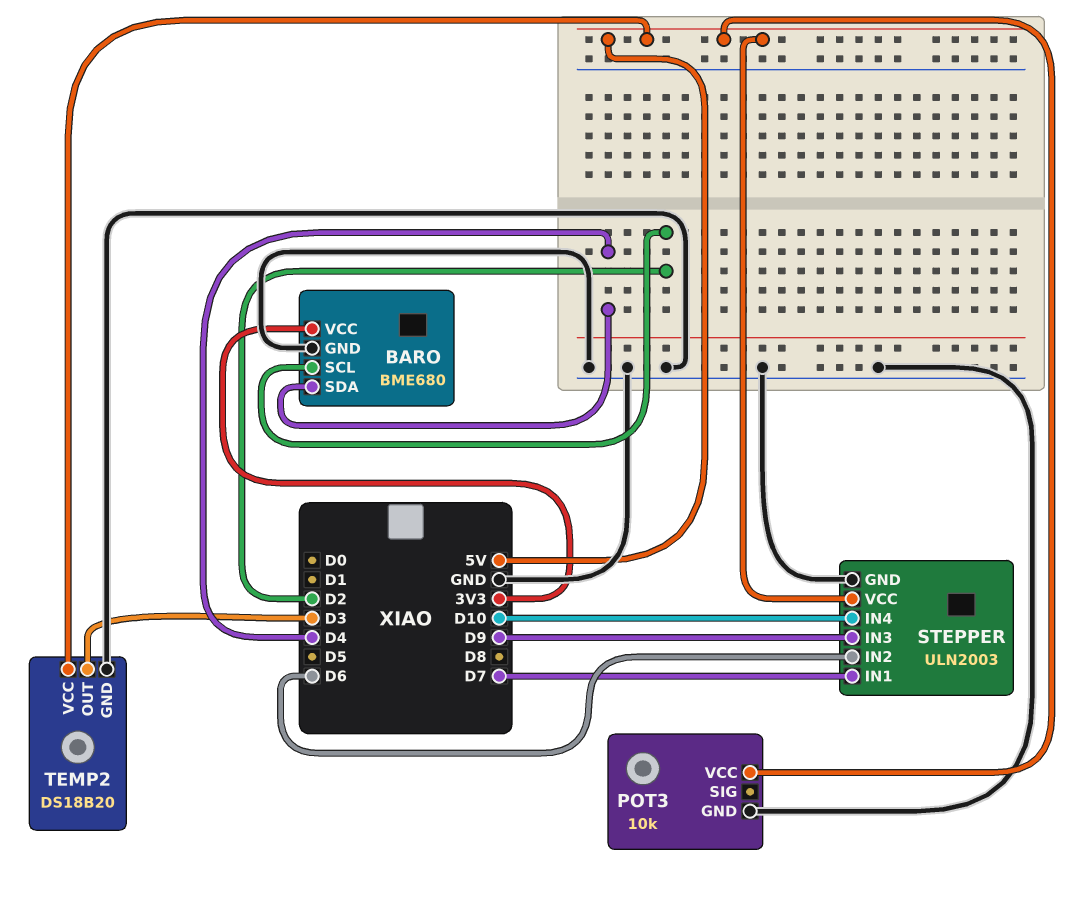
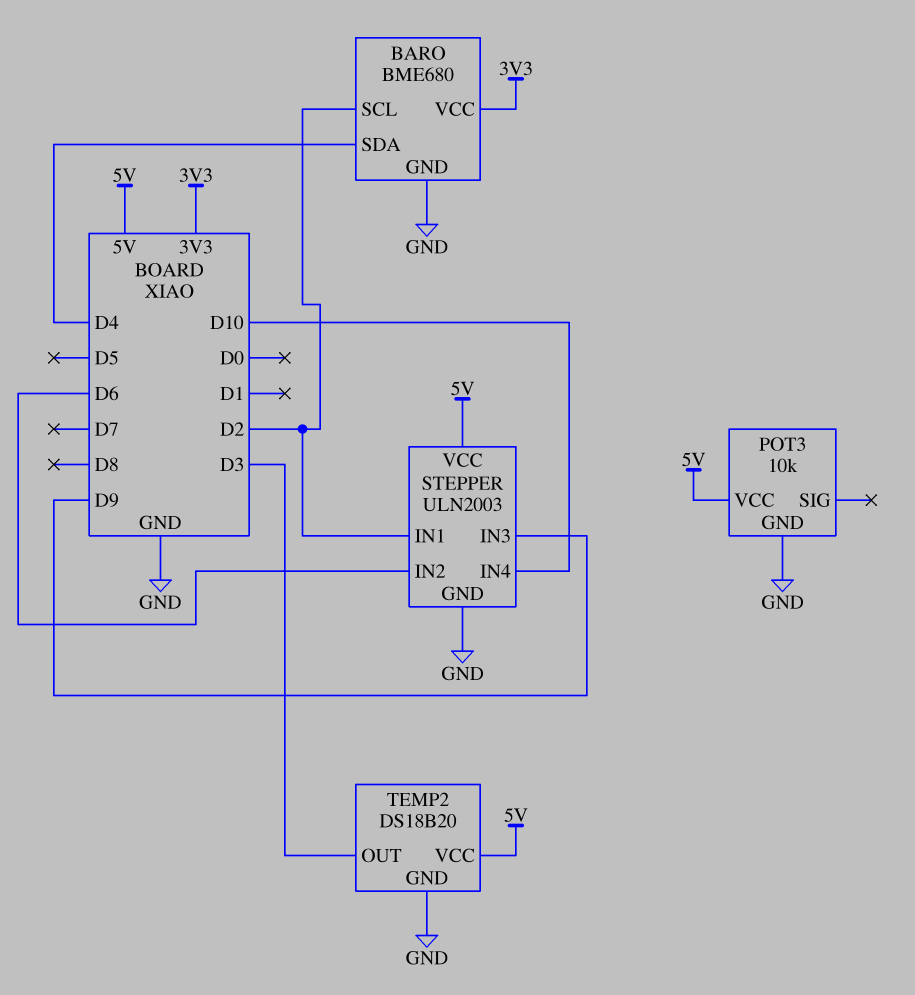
STEPPER pin IN1: D7 -> D2

